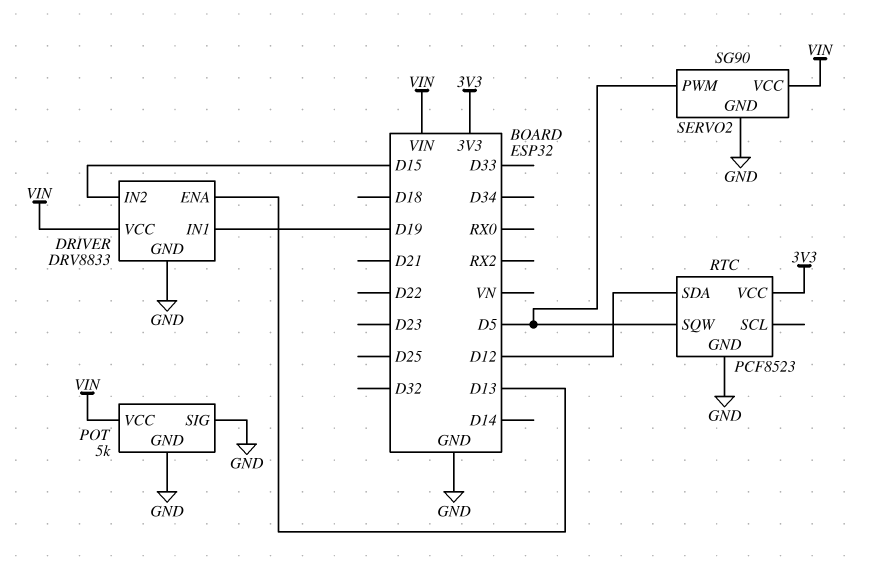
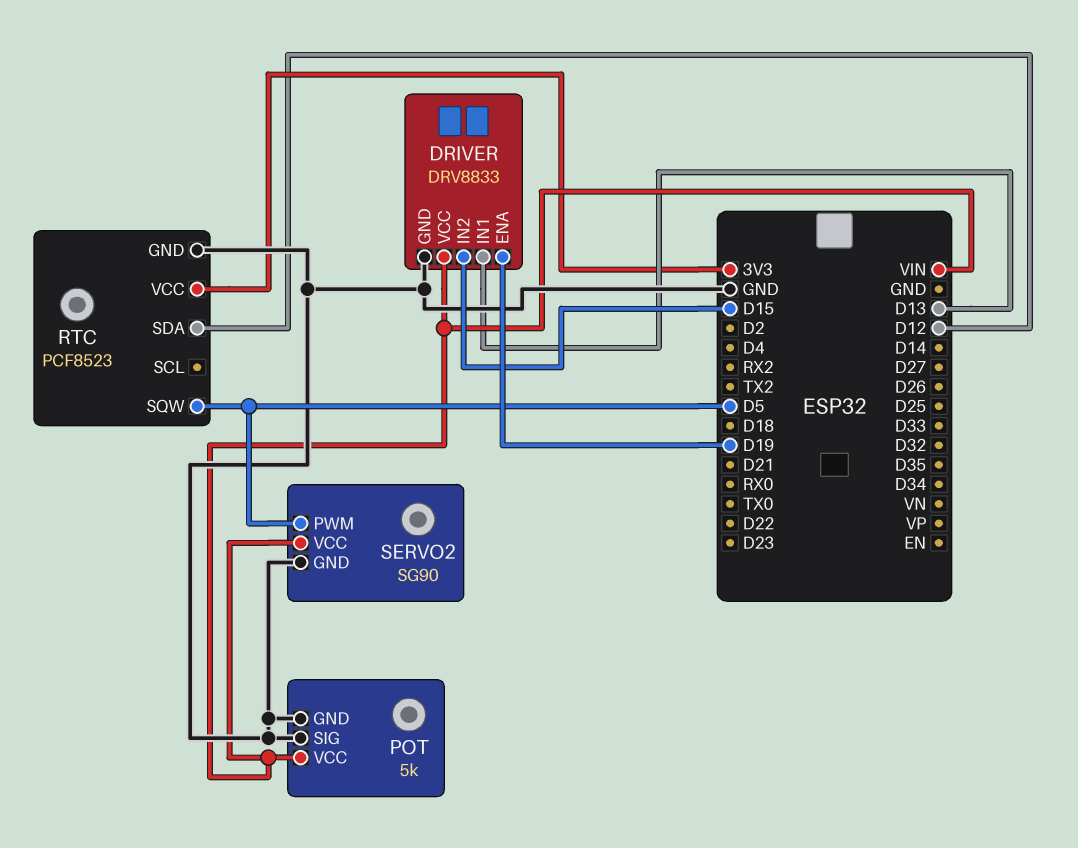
DRIVER pin ENA: D13 -> D19
DRIVER pin IN1: D19 -> D13

